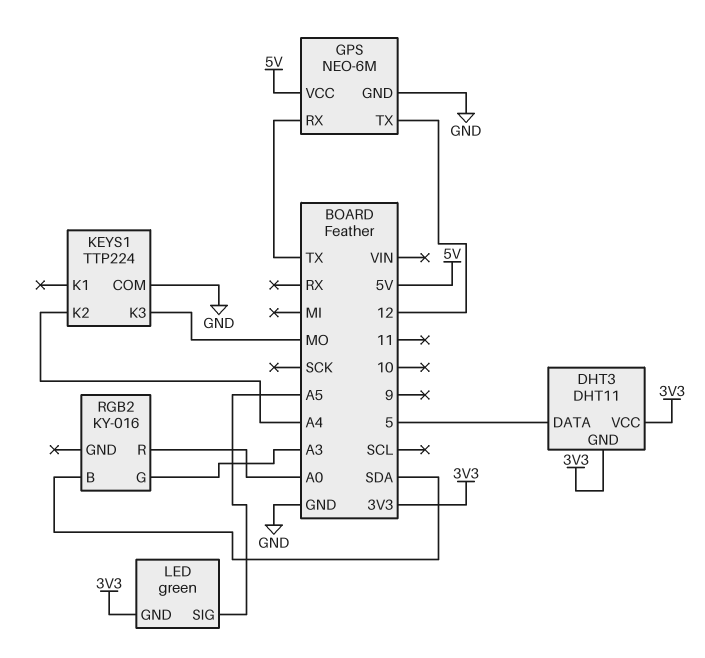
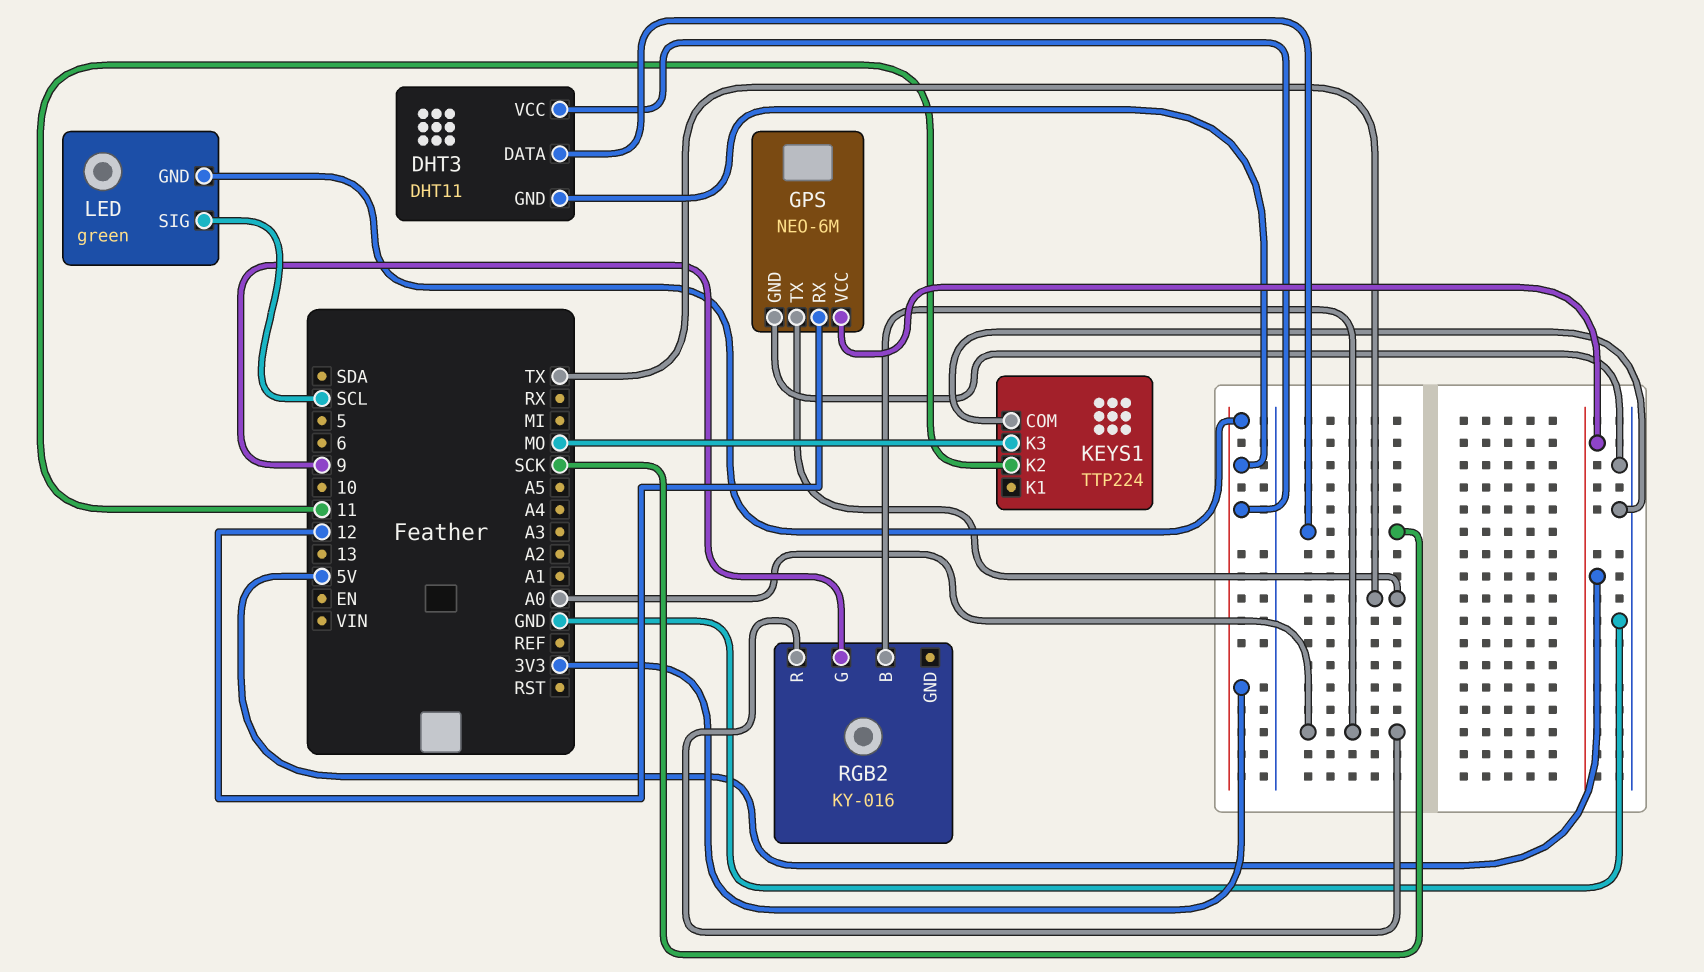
DHT3 pin DATA: 5 -> SCK
GPS pin RX: TX -> 12
GPS pin TX: 12 -> TX
KEYS1 pin K2: A4 -> 11
LED pin SIG: A5 -> SCL
RGB2 pin B: SDA -> A0
RGB2 pin G: A3 -> 9

